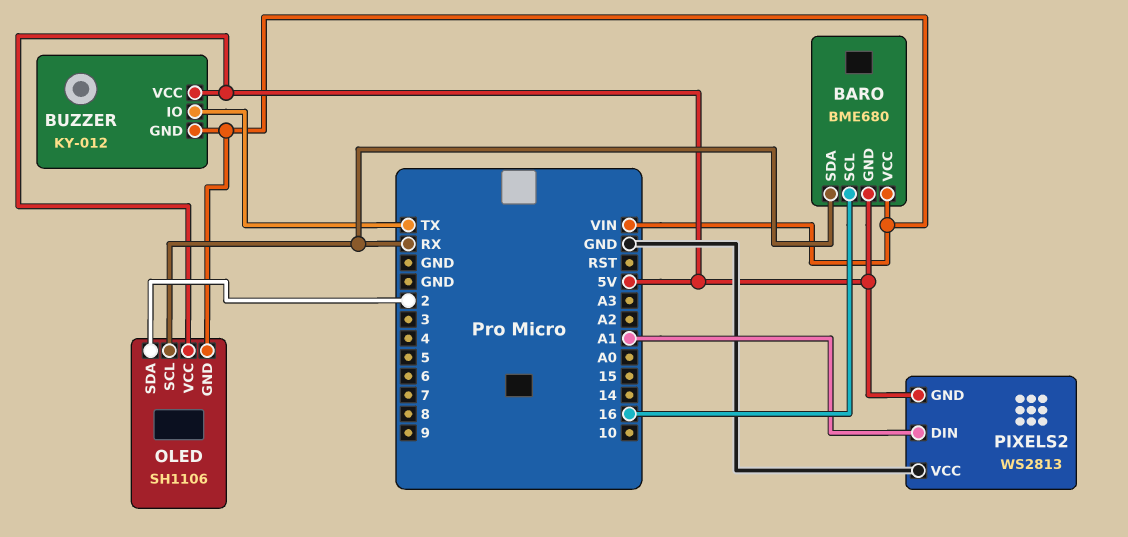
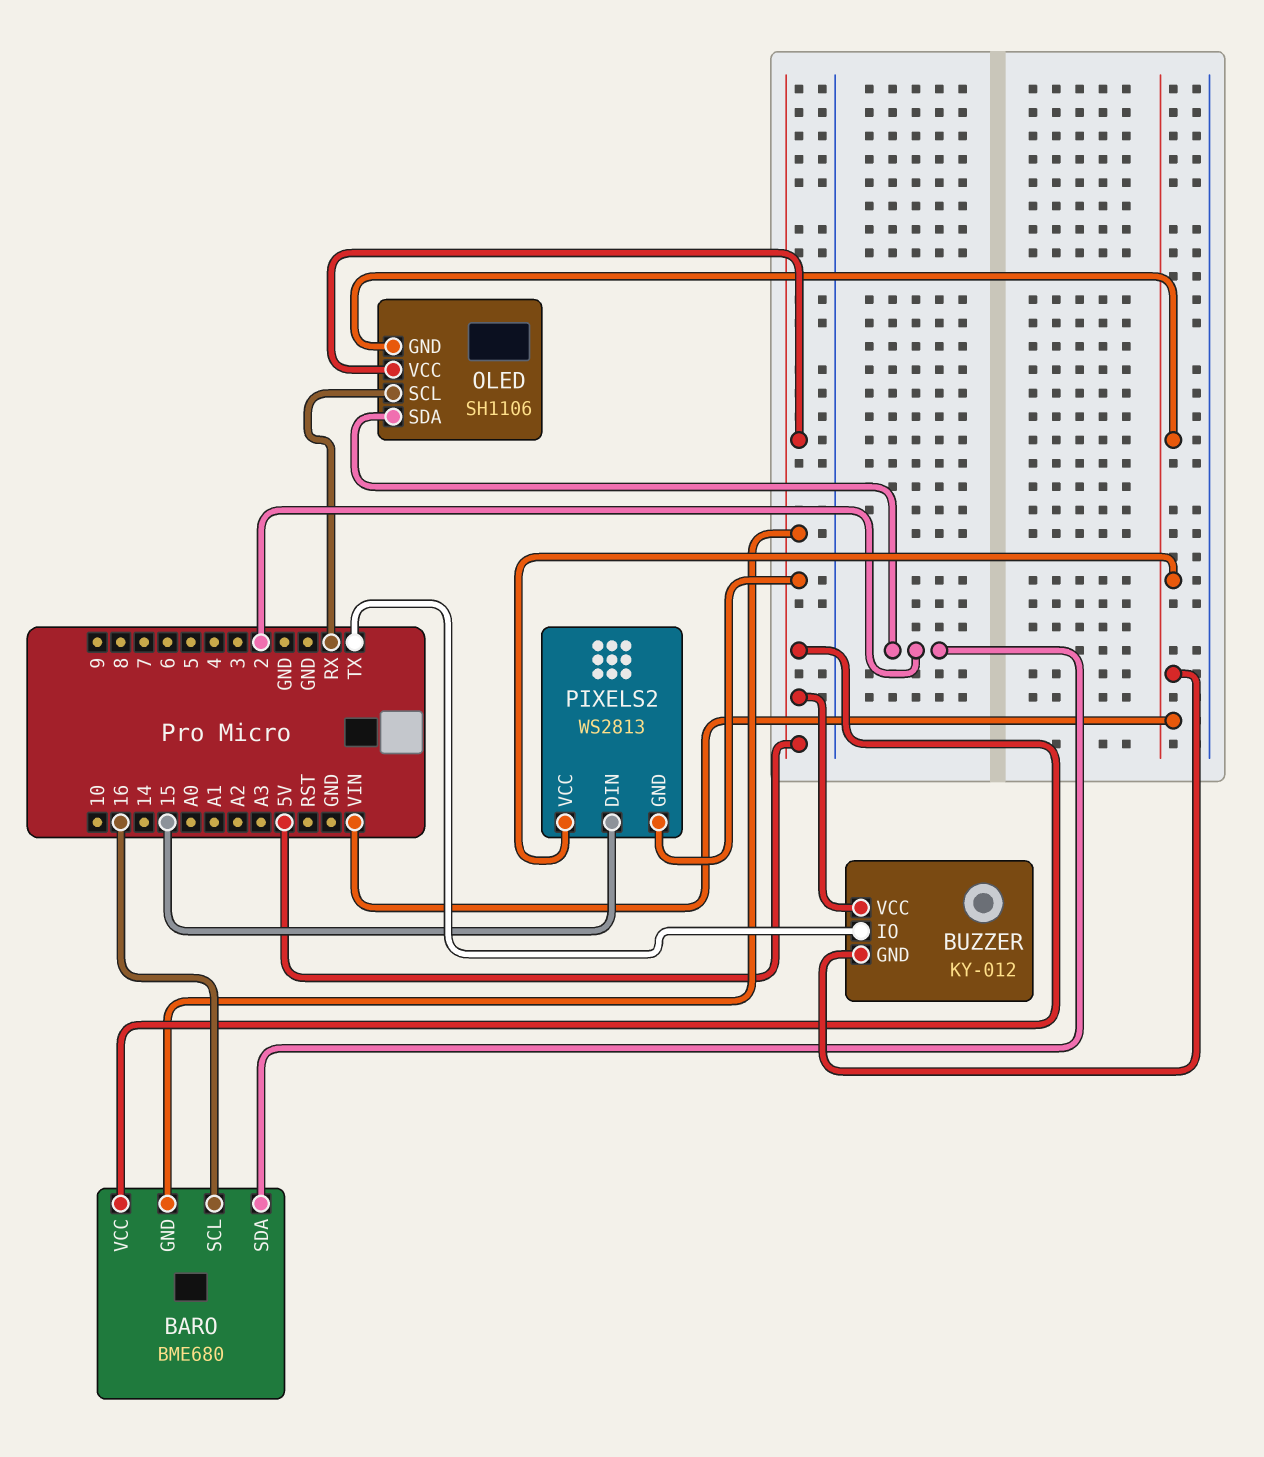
BARO pin SDA: RX -> 2
BARO pin VCC: VIN -> 5V
PIXELS2 pin DIN: A1 -> 15
PIXELS2 pin VCC: GND -> VIN

